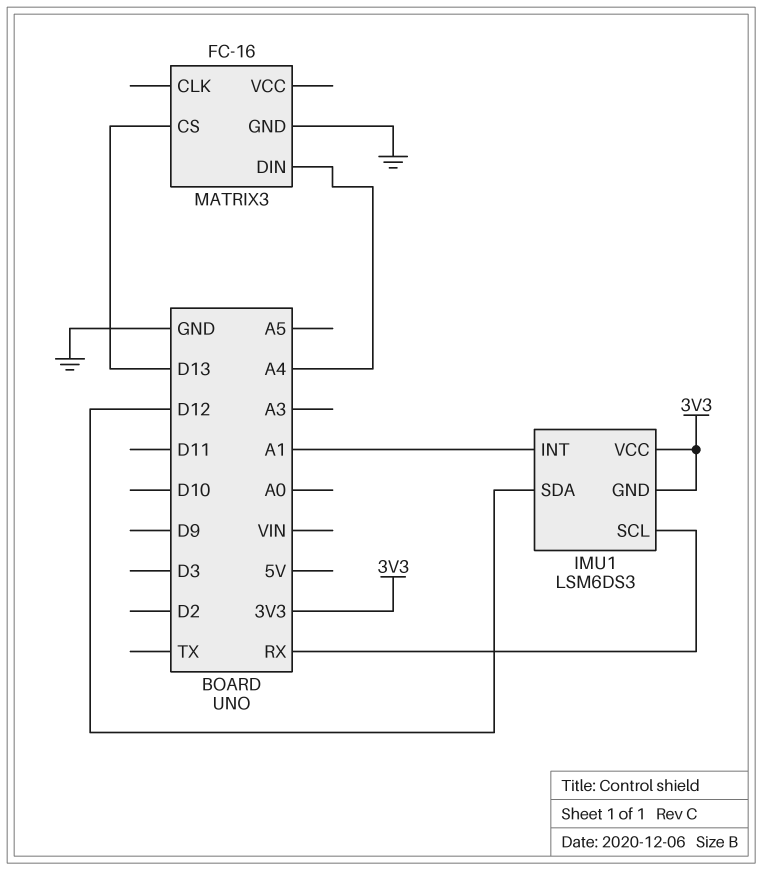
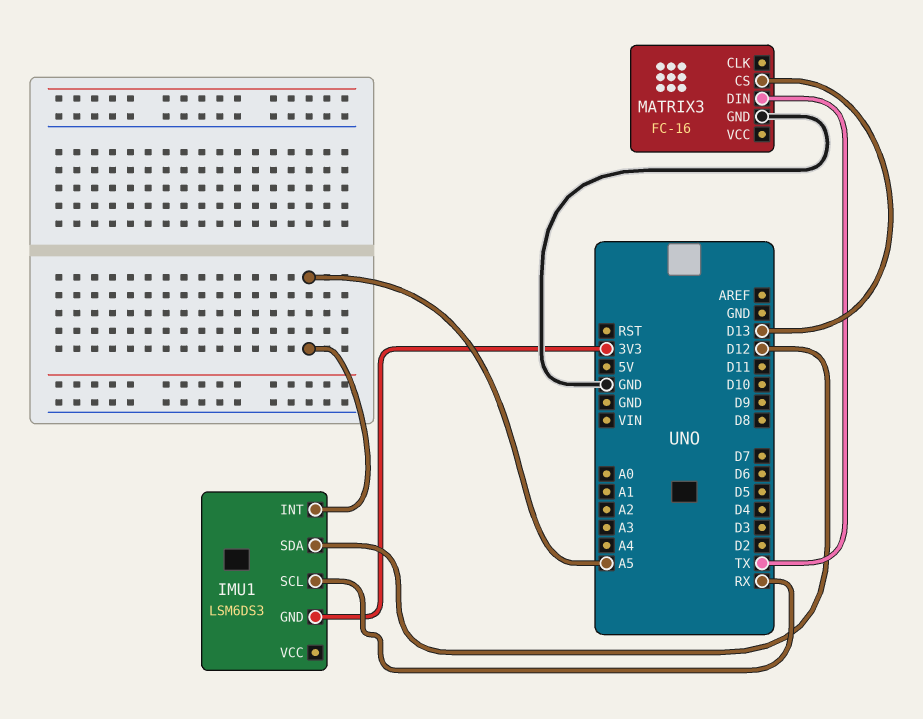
IMU1 pin INT: A1 -> A5
IMU1 pin VCC: 3V3 -> none
MATRIX3 pin DIN: A4 -> TX

